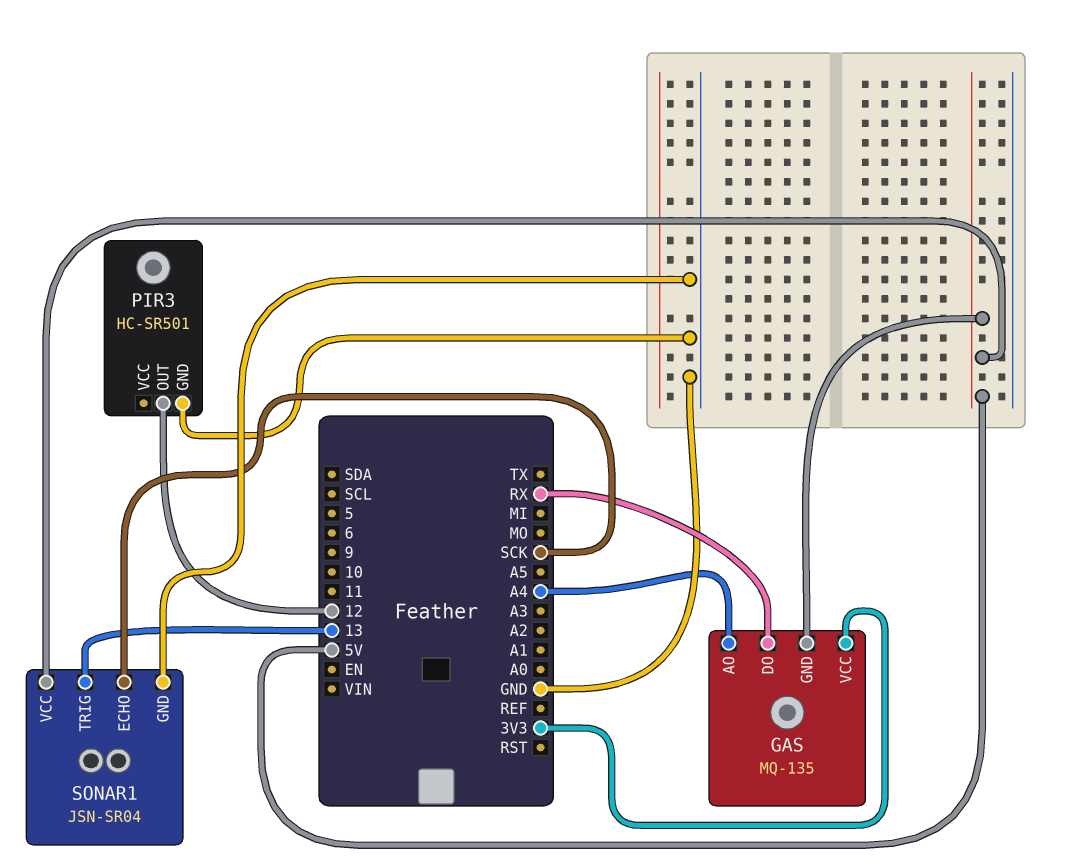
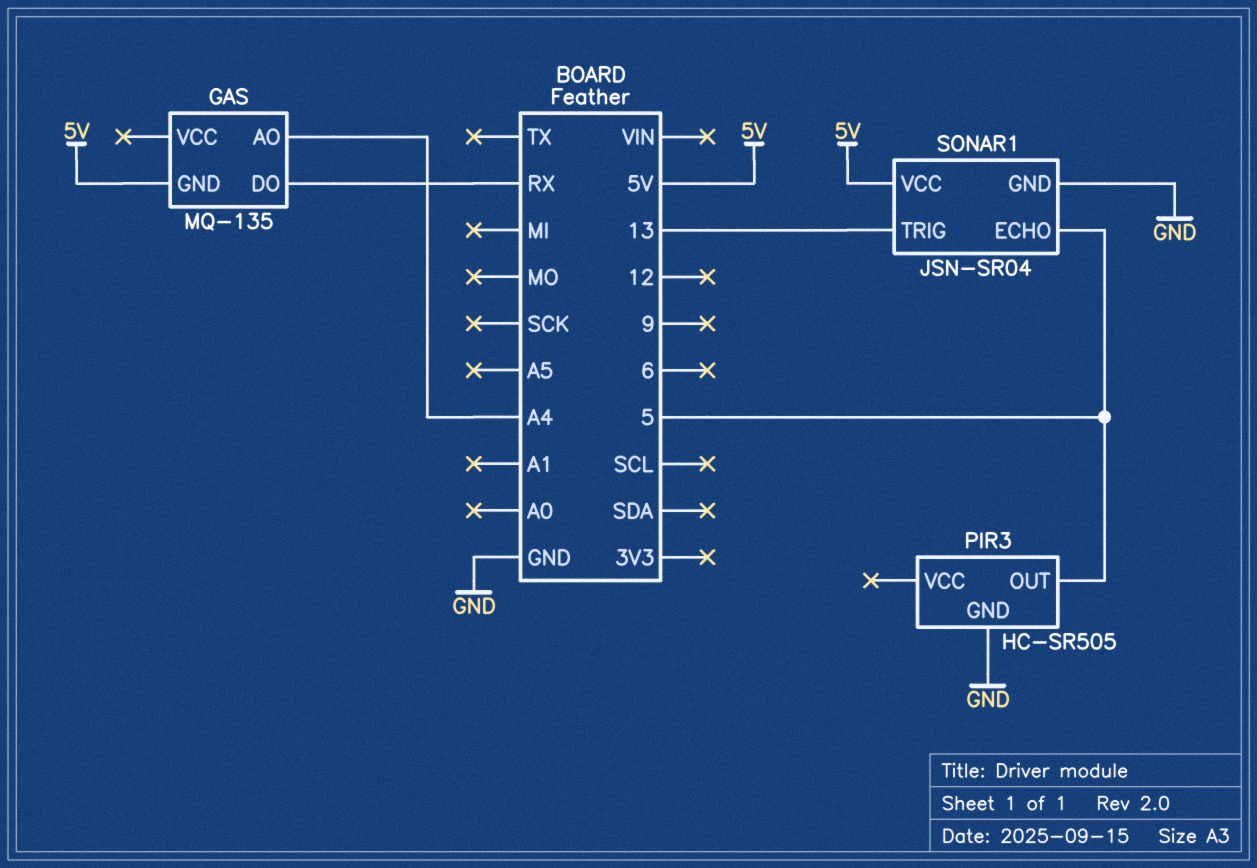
GAS pin VCC: 3V3 -> none
PIR3: HC-SR501 -> HC-SR505
PIR3 pin OUT: 12 -> 5
SONAR1 pin ECHO: SCK -> 5

